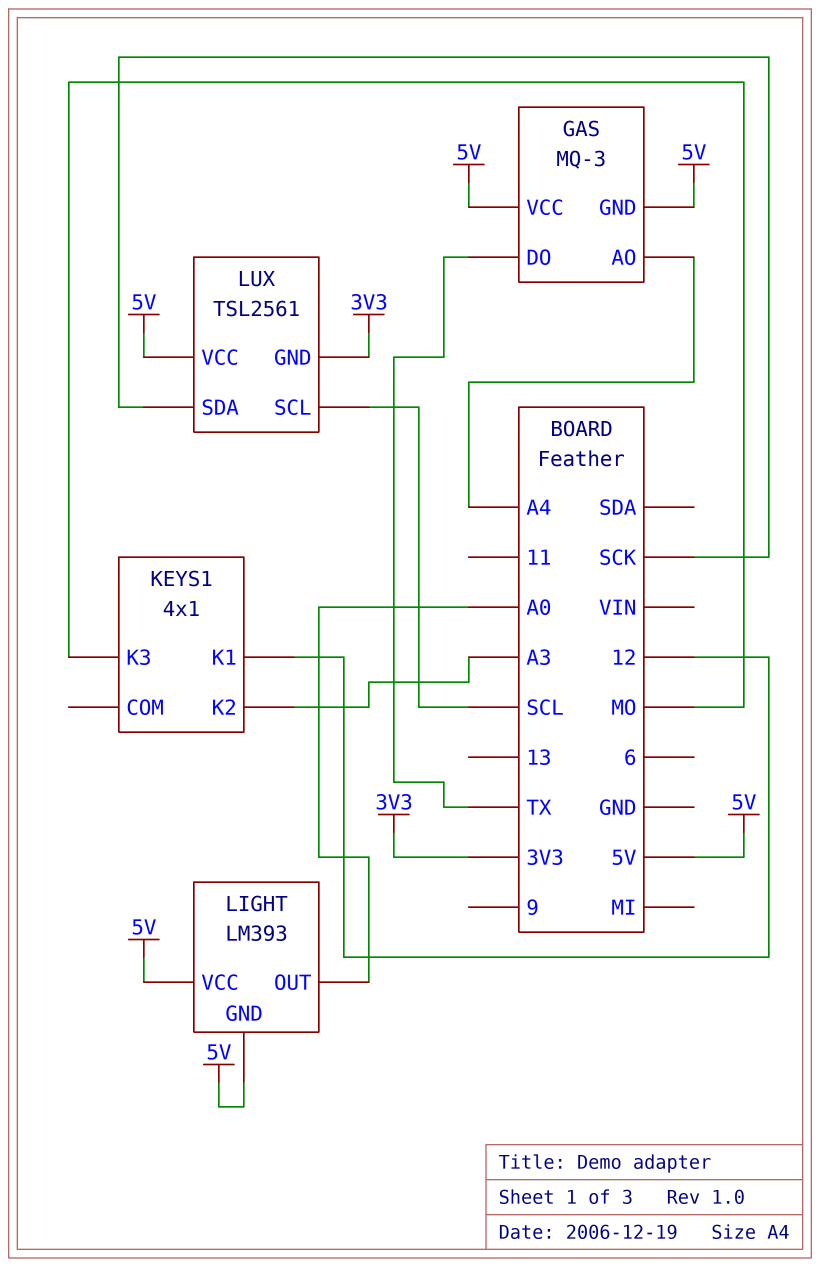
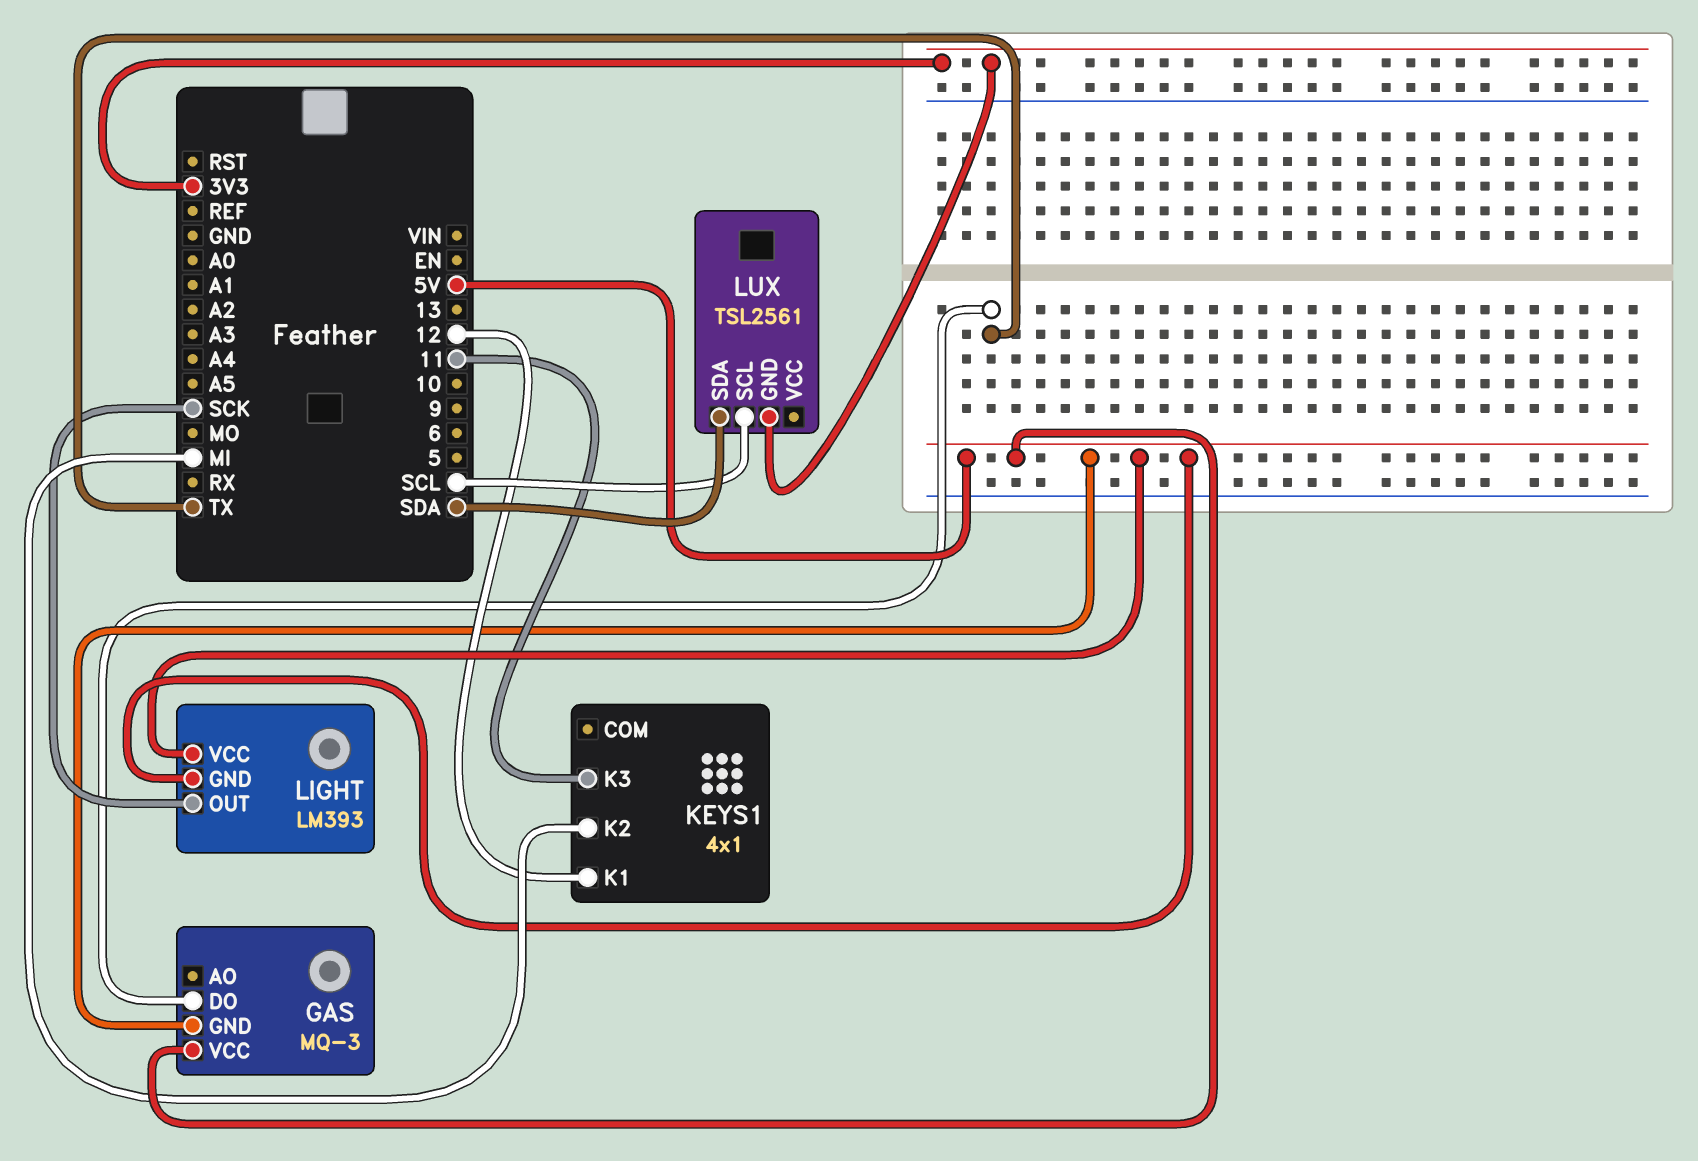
GAS pin AO: A4 -> none
KEYS1 pin K2: A3 -> MI
KEYS1 pin K3: MO -> 11
LIGHT pin OUT: A0 -> SCK
LUX pin SDA: SCK -> SDA
LUX pin VCC: 5V -> none

